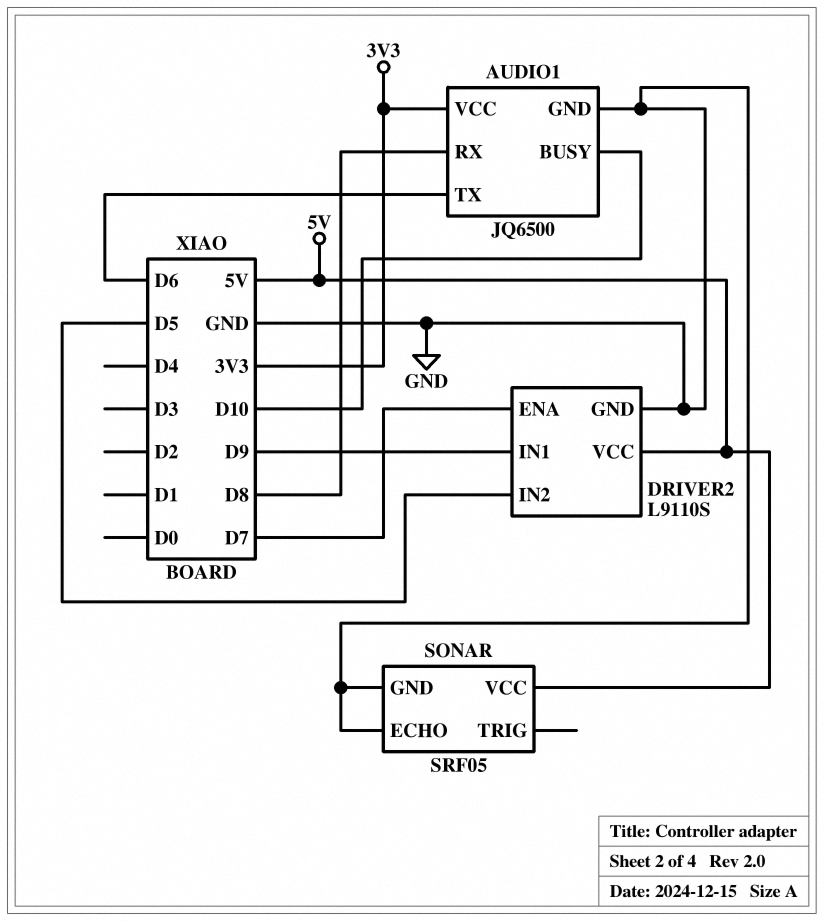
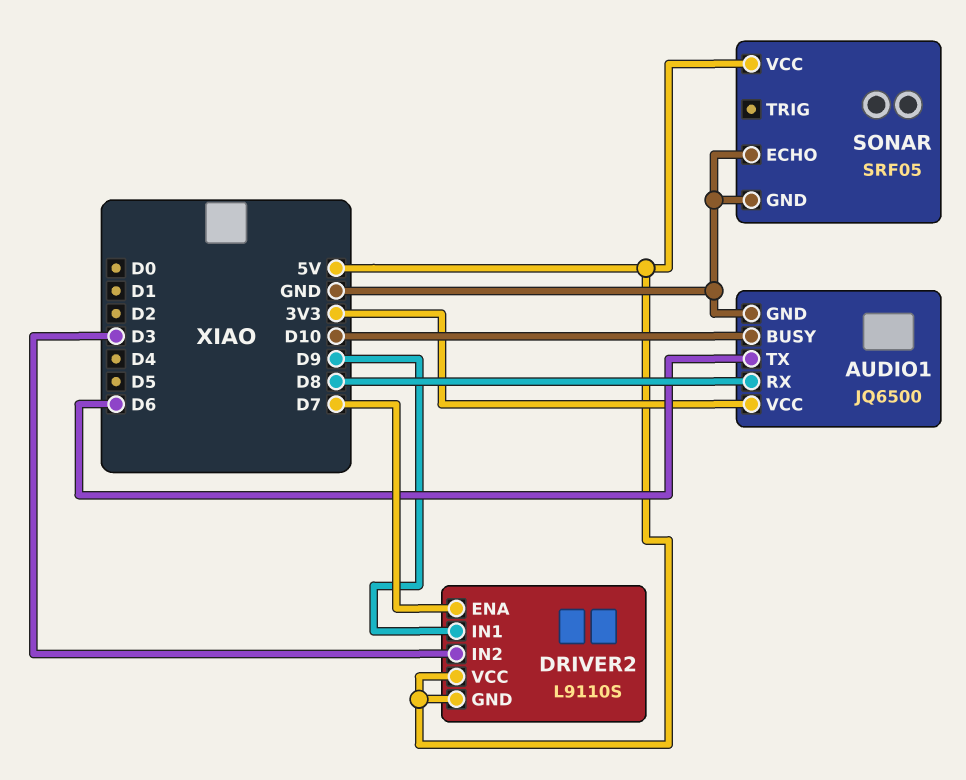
DRIVER2 pin GND: GND -> 5V
DRIVER2 pin IN2: D5 -> D3

